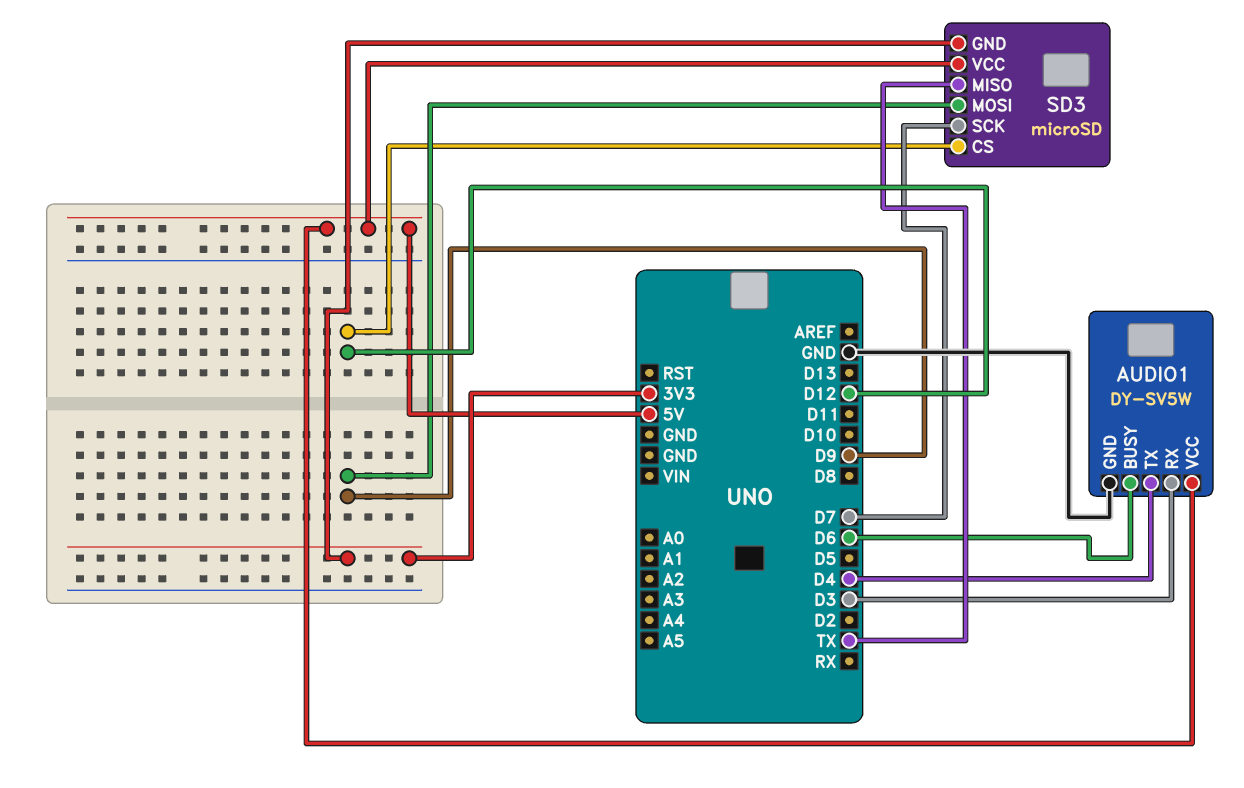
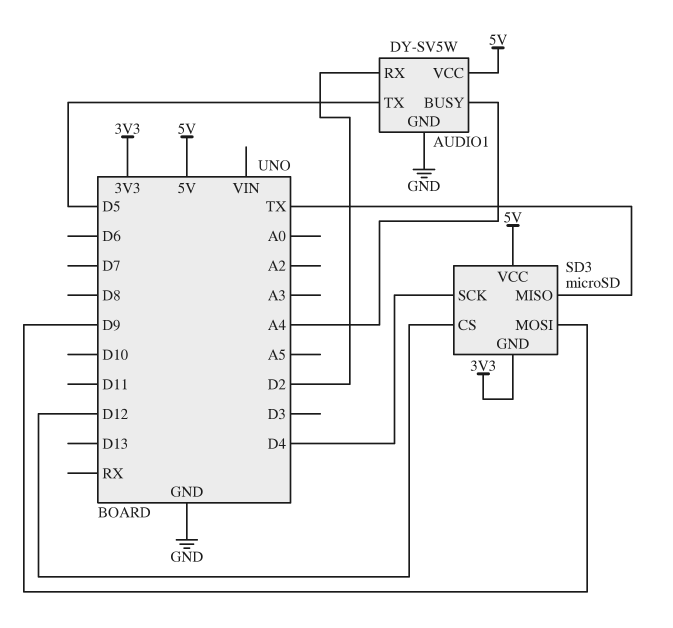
AUDIO1 pin BUSY: D6 -> A4
AUDIO1 pin RX: D3 -> D2
AUDIO1 pin TX: D4 -> D5
SD3 pin SCK: D7 -> D4

